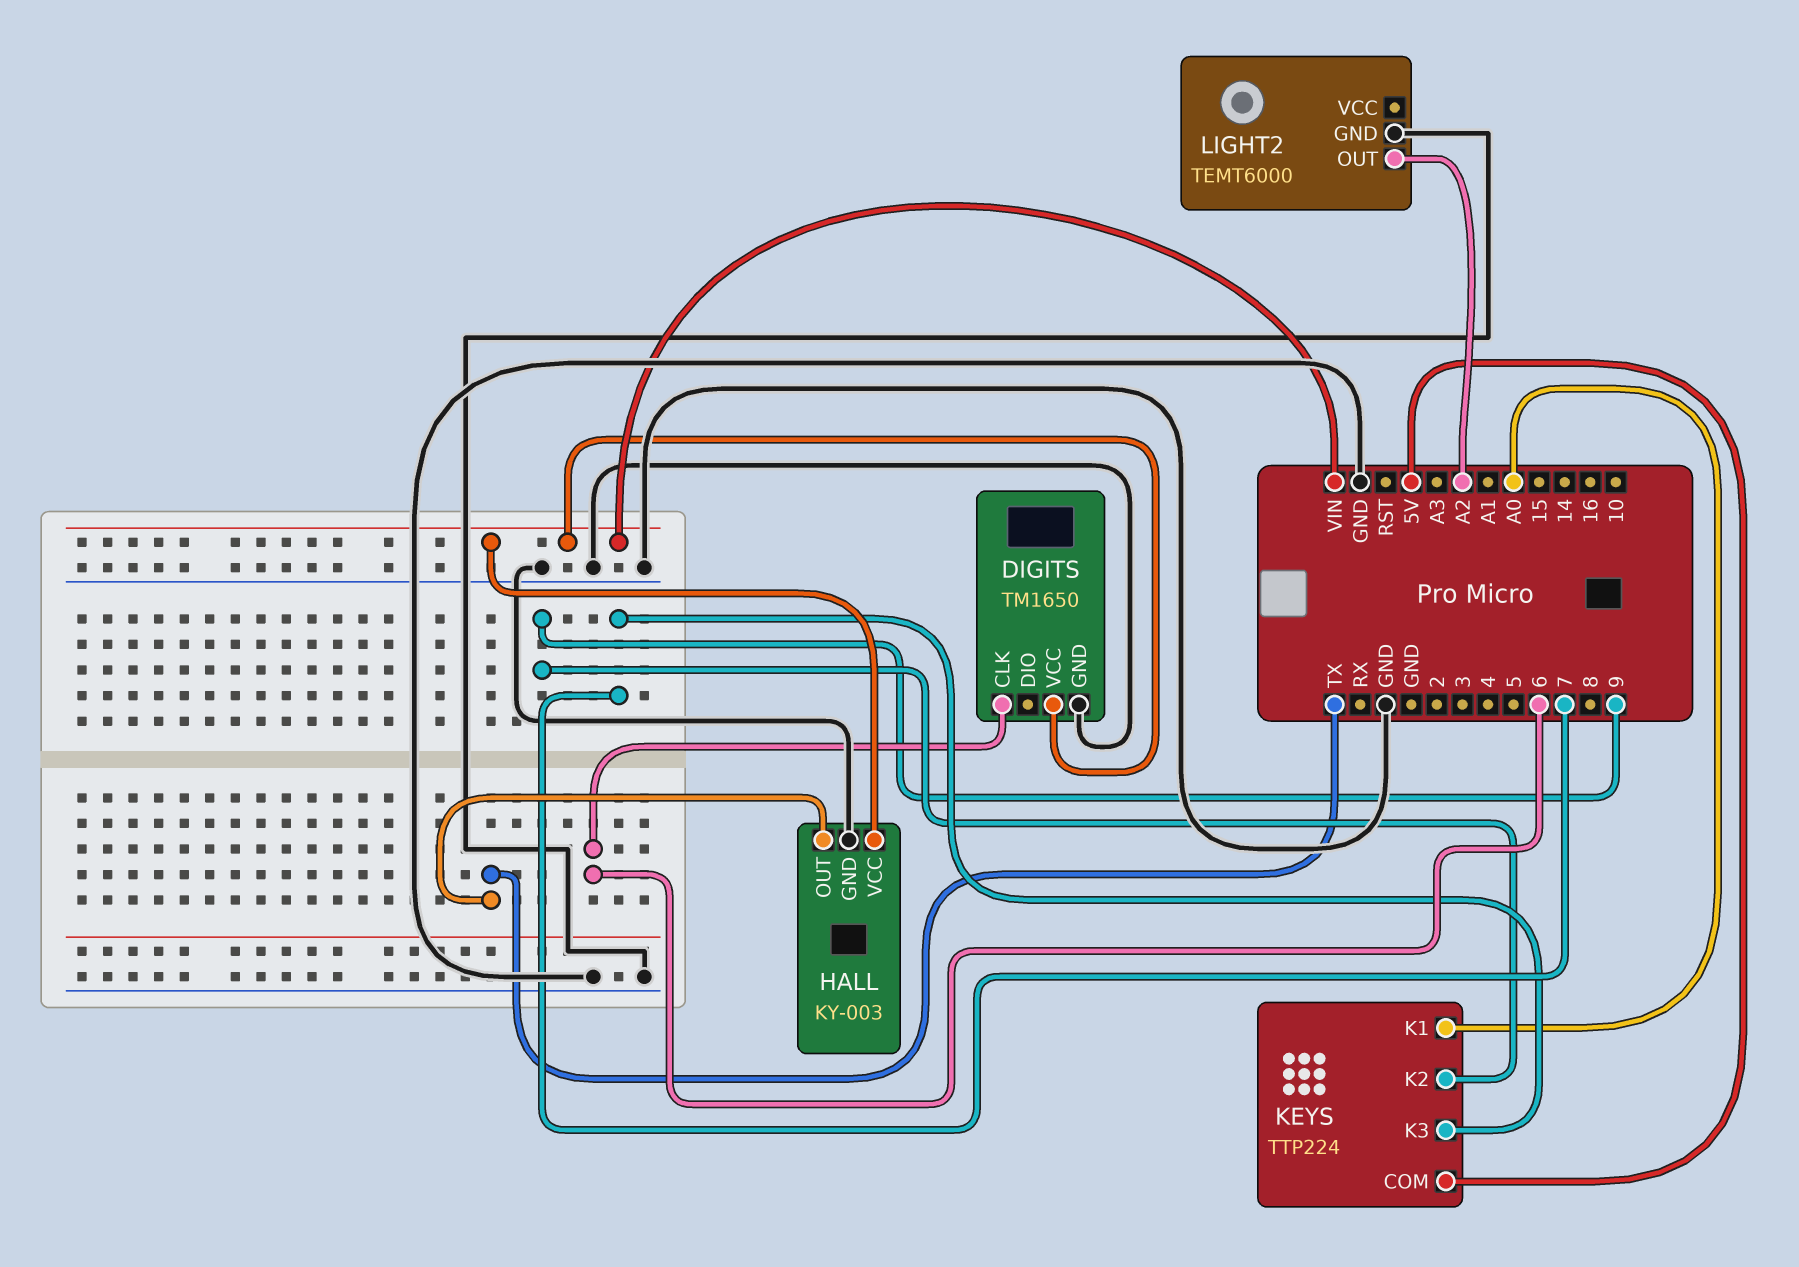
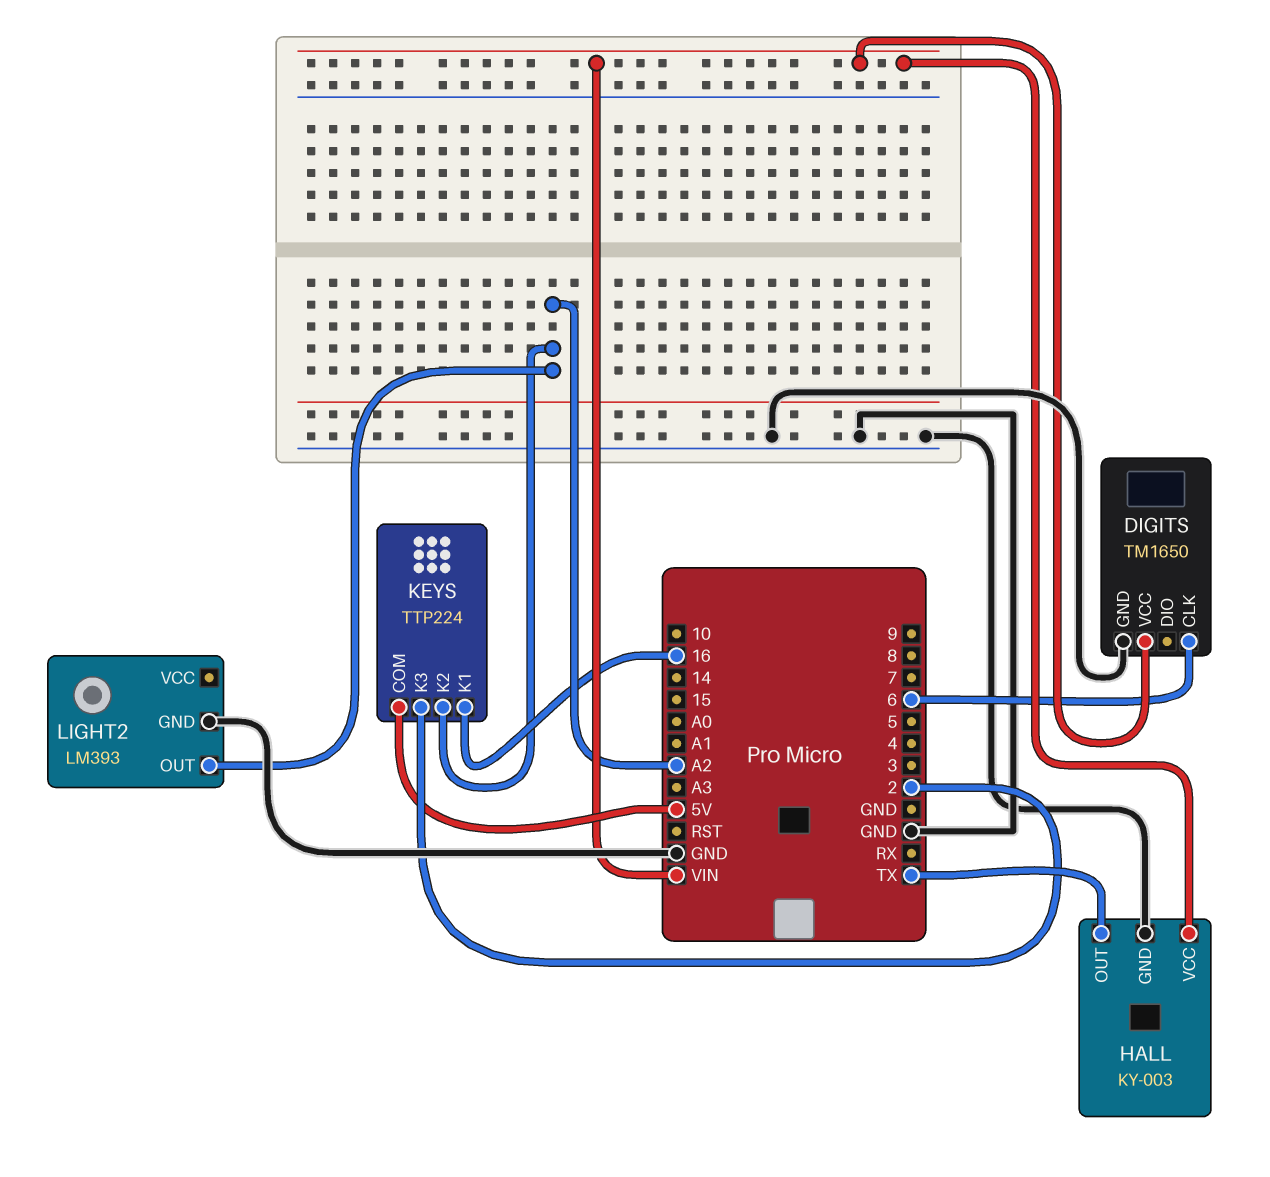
KEYS pin K1: A0 -> 16
KEYS pin K2: 9 -> A2
KEYS pin K3: 7 -> 2
LIGHT2: TEMT6000 -> LM393

